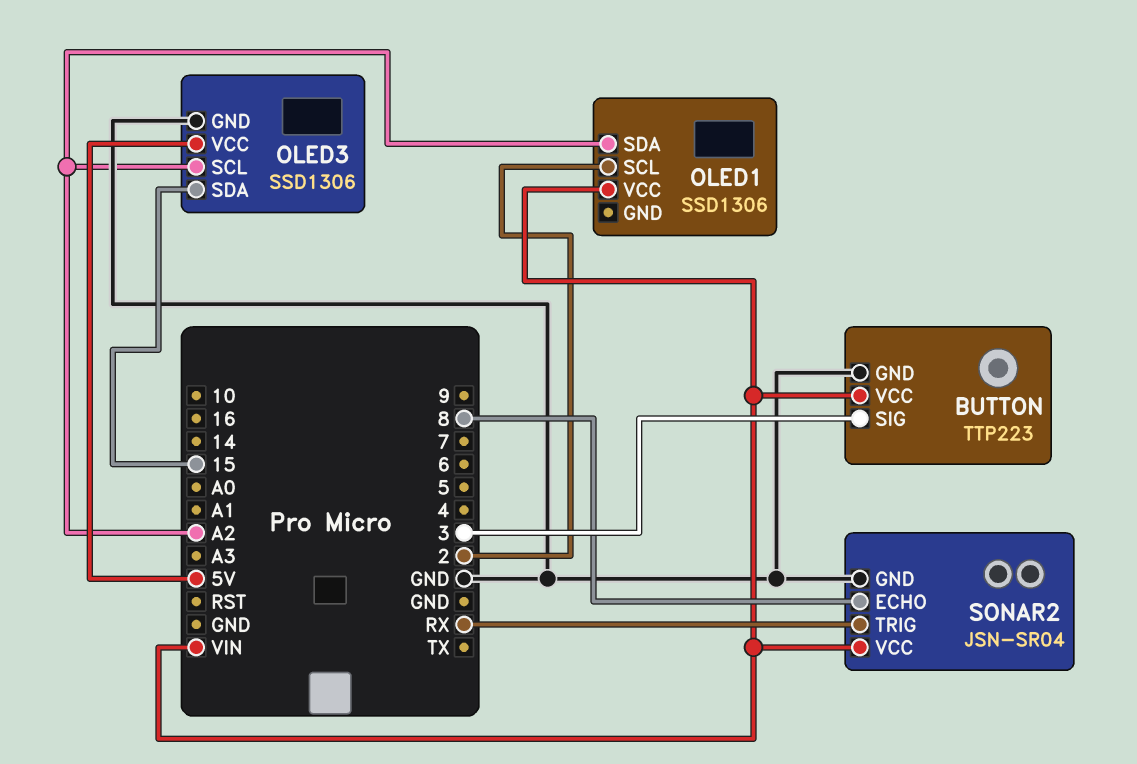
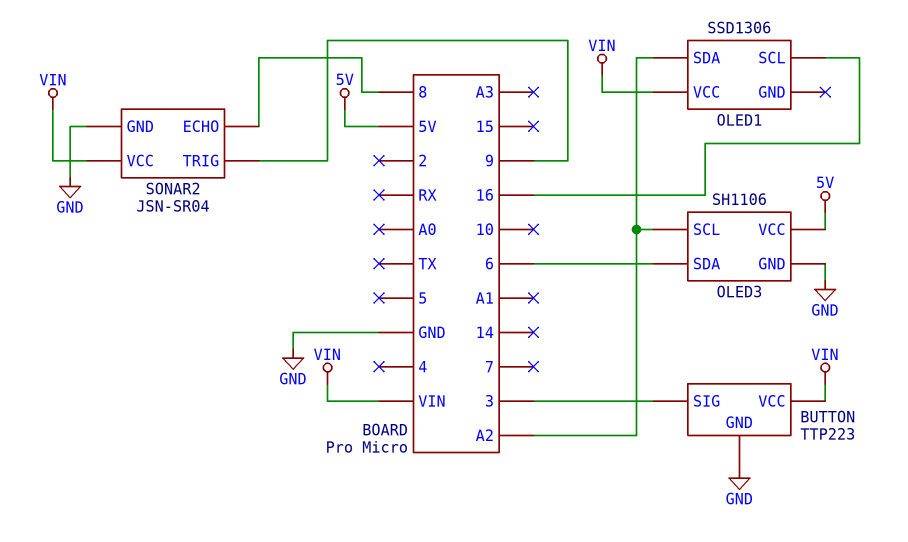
OLED1 pin SCL: 2 -> 16
OLED3: SSD1306 -> SH1106
OLED3 pin SDA: 15 -> 6
SONAR2 pin TRIG: RX -> 9

